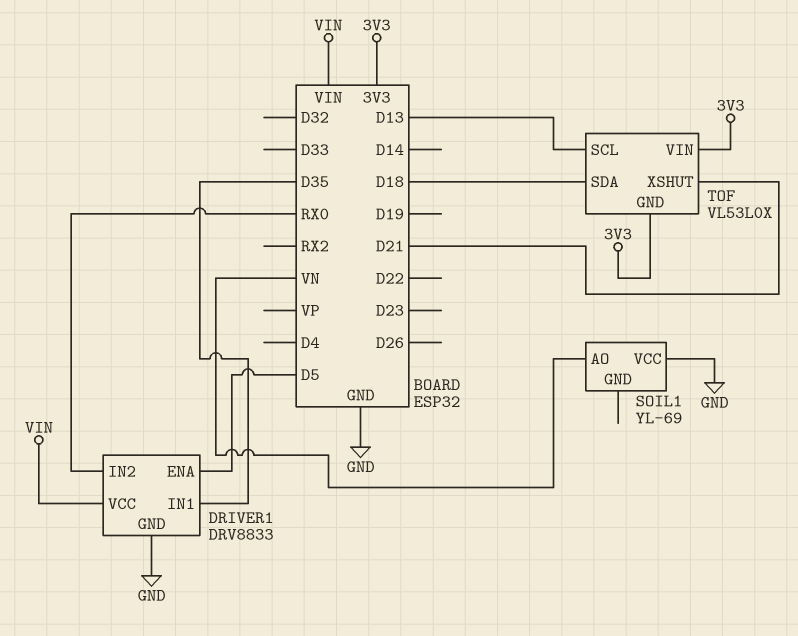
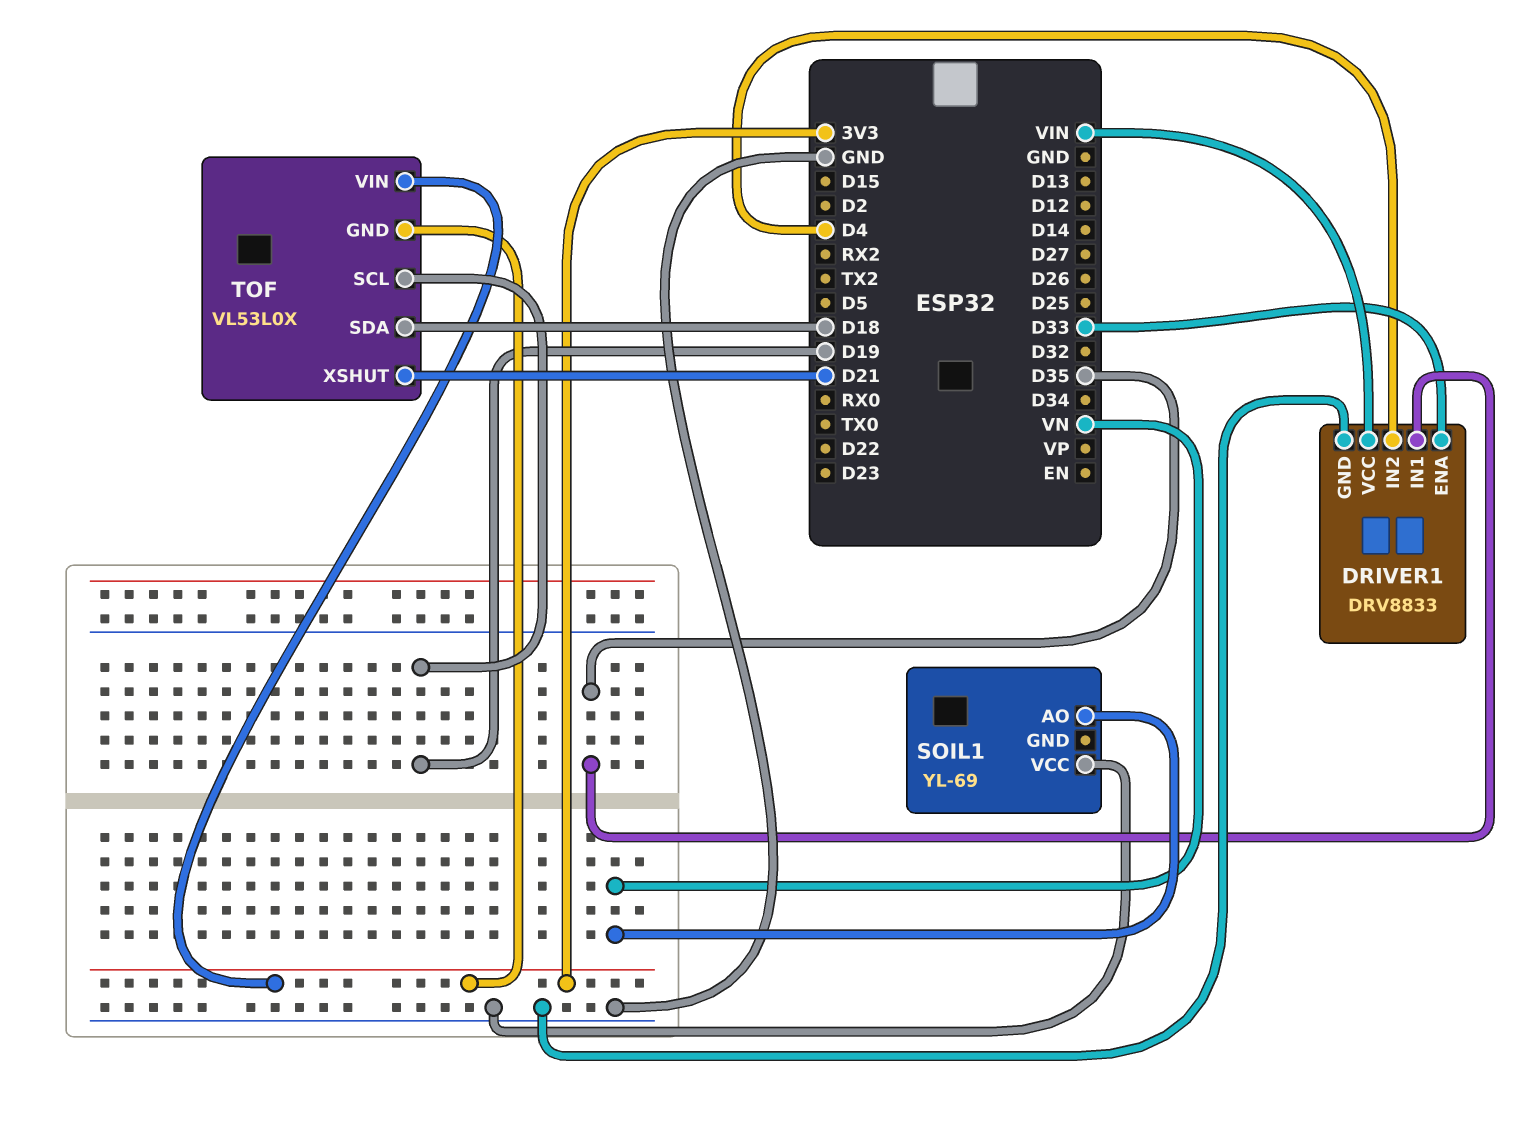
DRIVER1 pin ENA: D5 -> D33
DRIVER1 pin IN2: RX0 -> D4
TOF pin SCL: D13 -> D19

